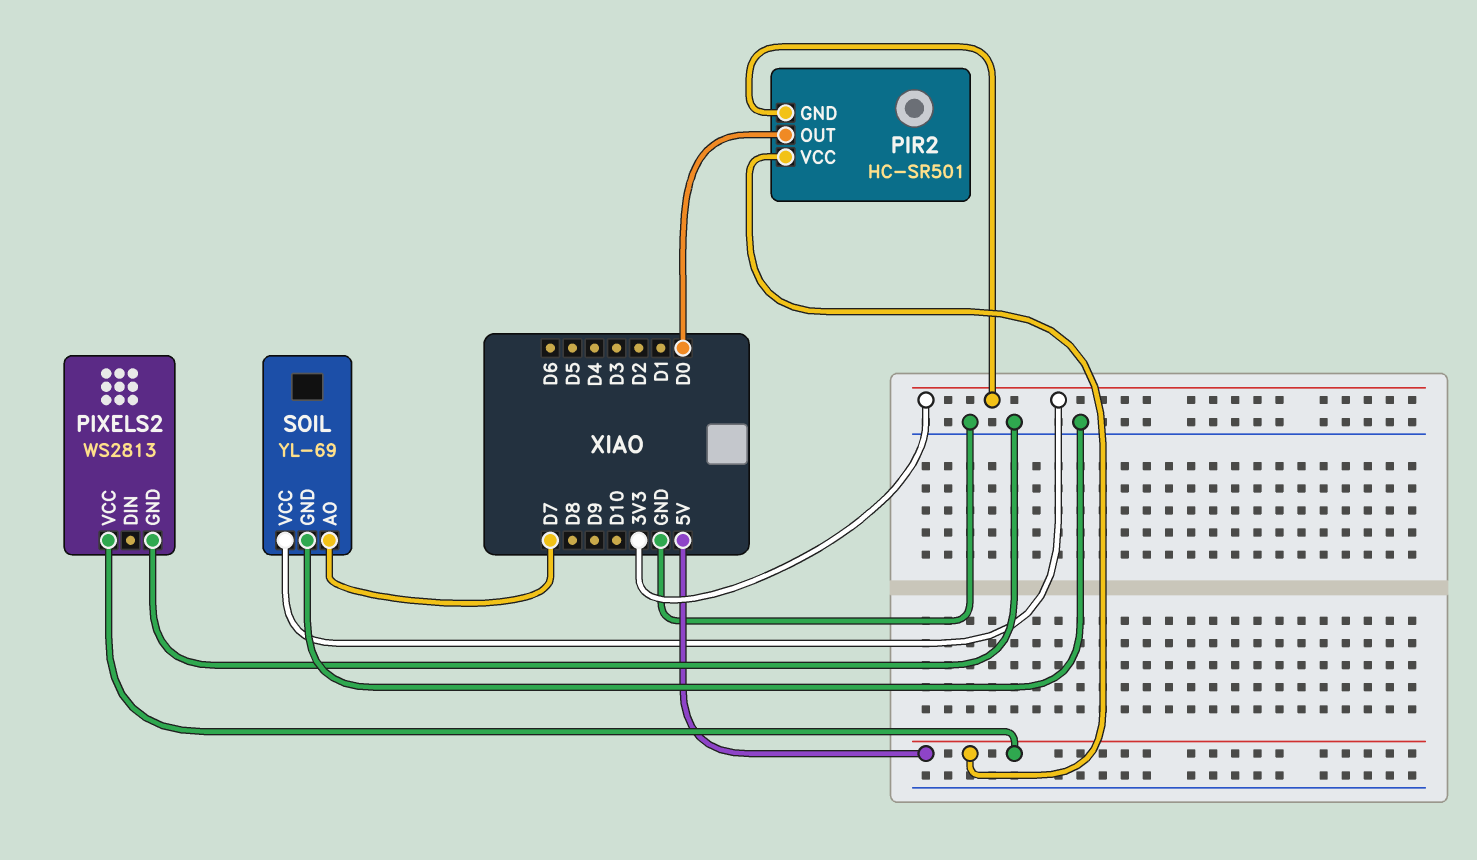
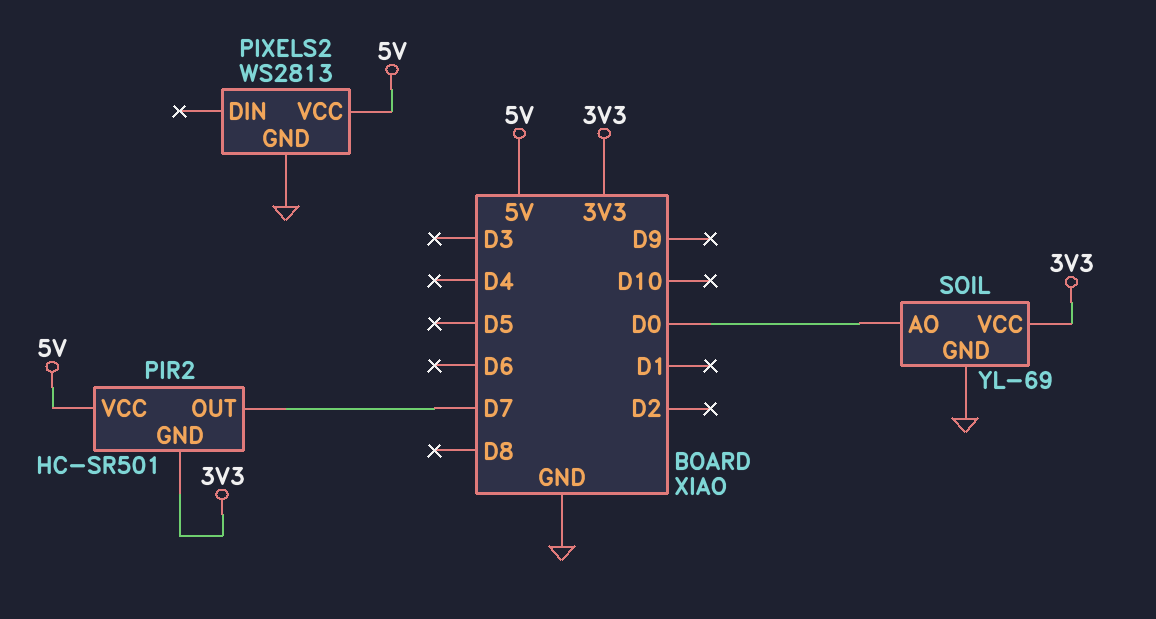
PIR2 pin OUT: D0 -> D7
SOIL pin AO: D7 -> D0

